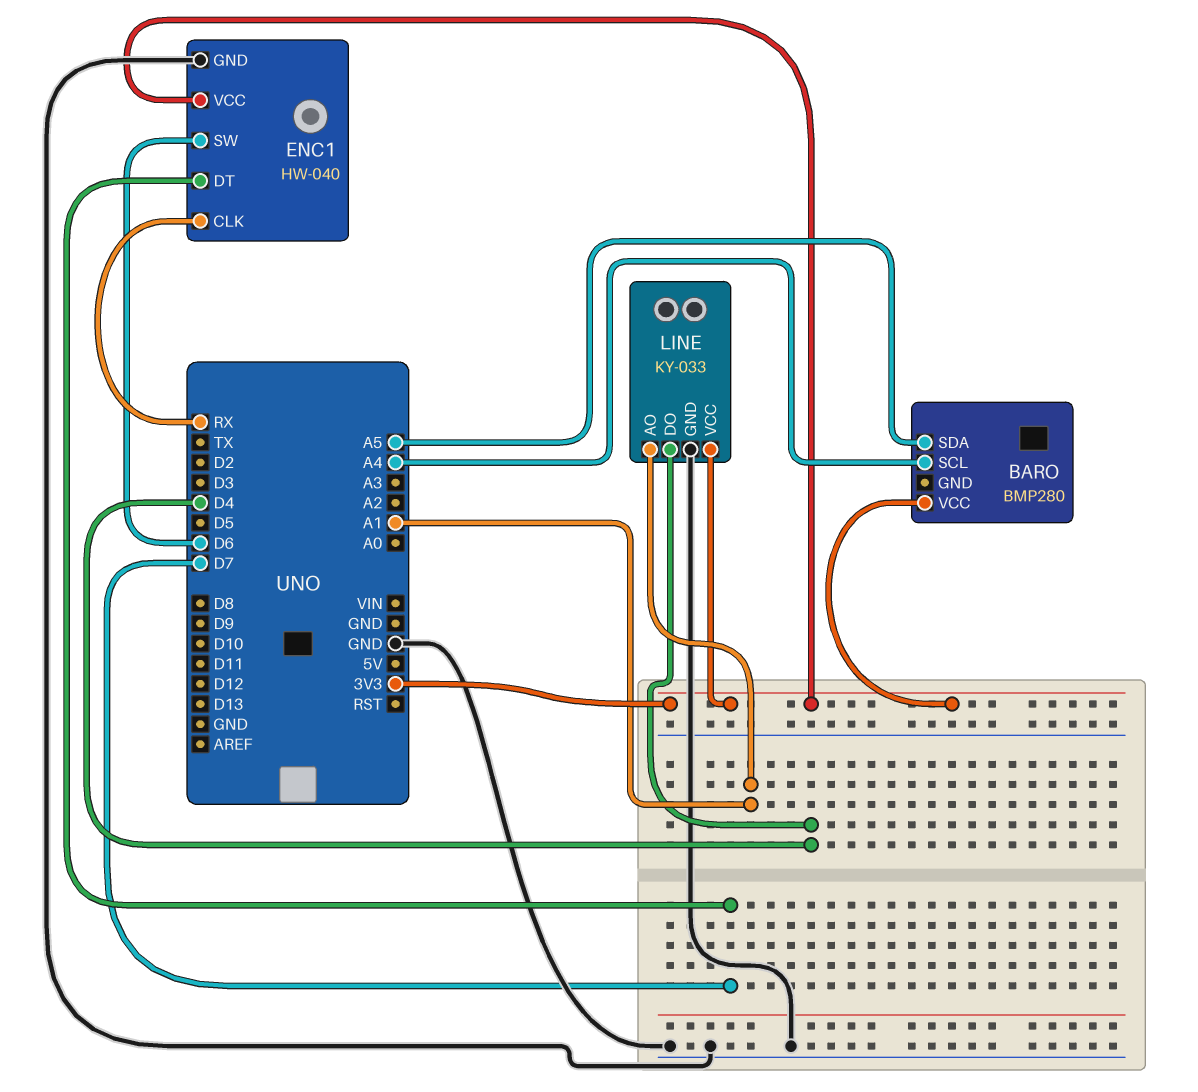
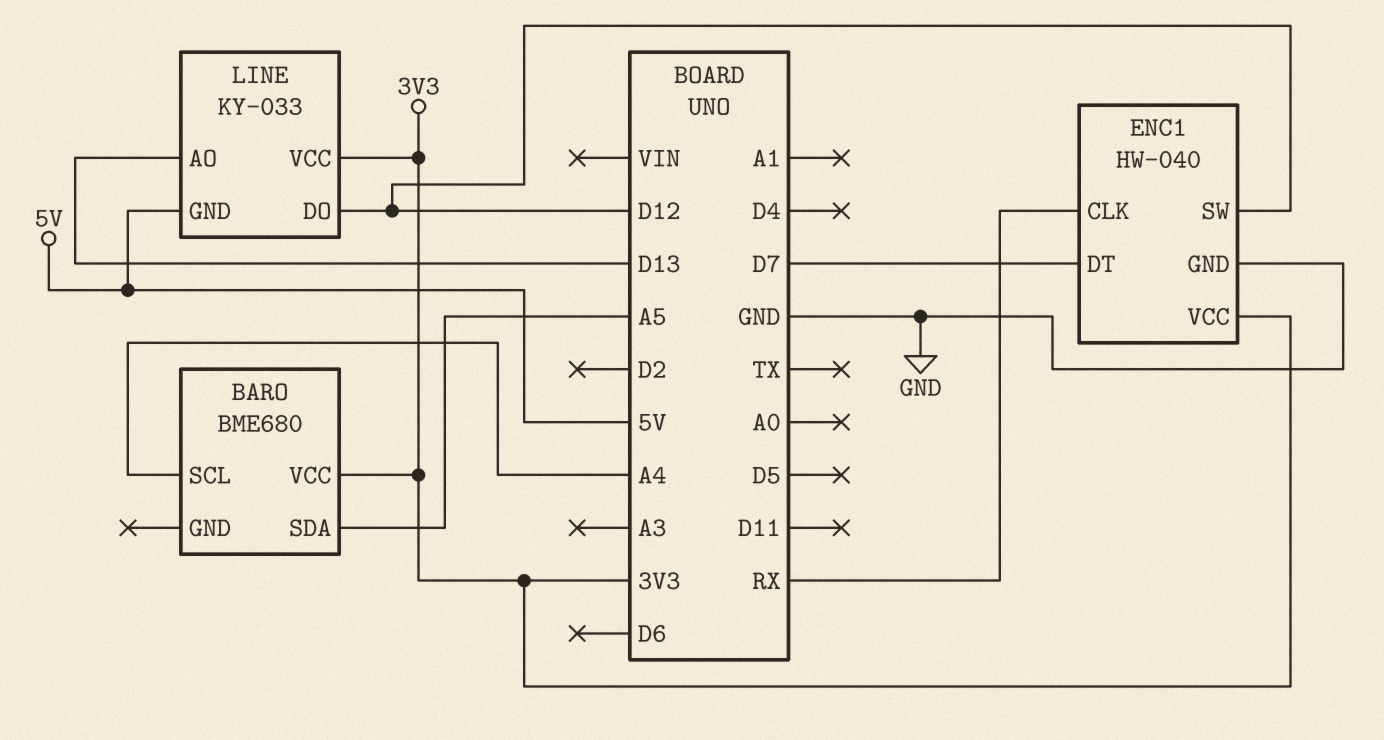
BARO: BMP280 -> BME680
ENC1 pin SW: D6 -> D12
LINE pin AO: A1 -> D13
LINE pin DO: D4 -> D12
LINE pin GND: GND -> 5V

